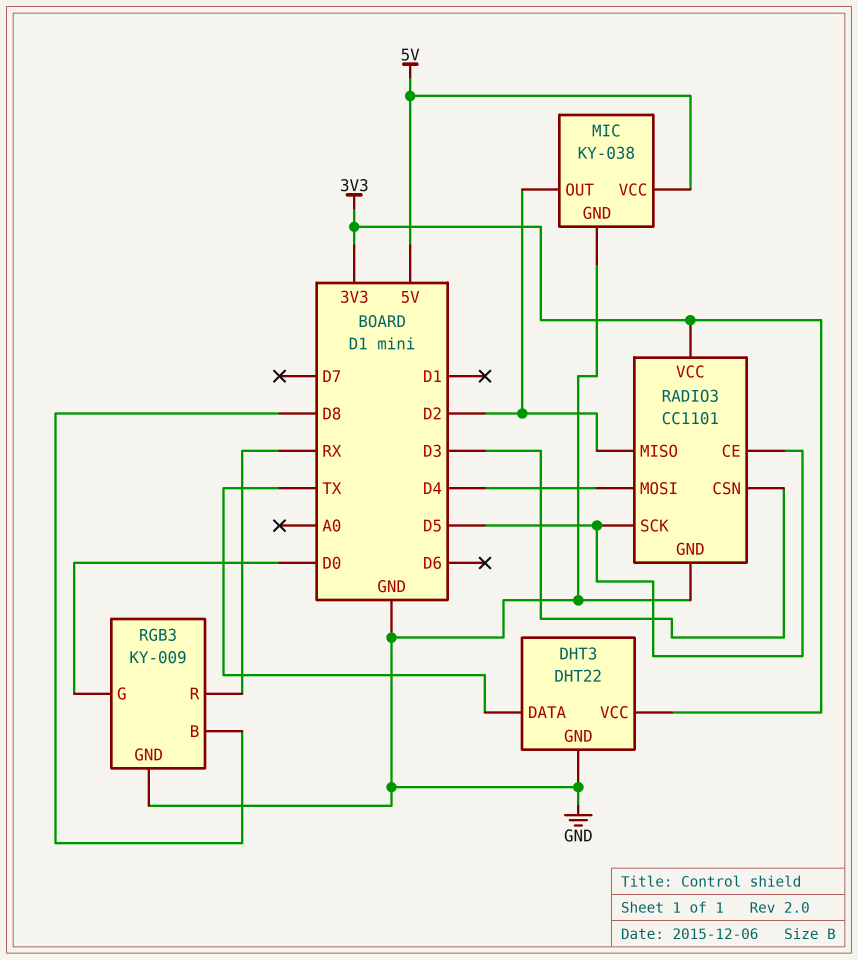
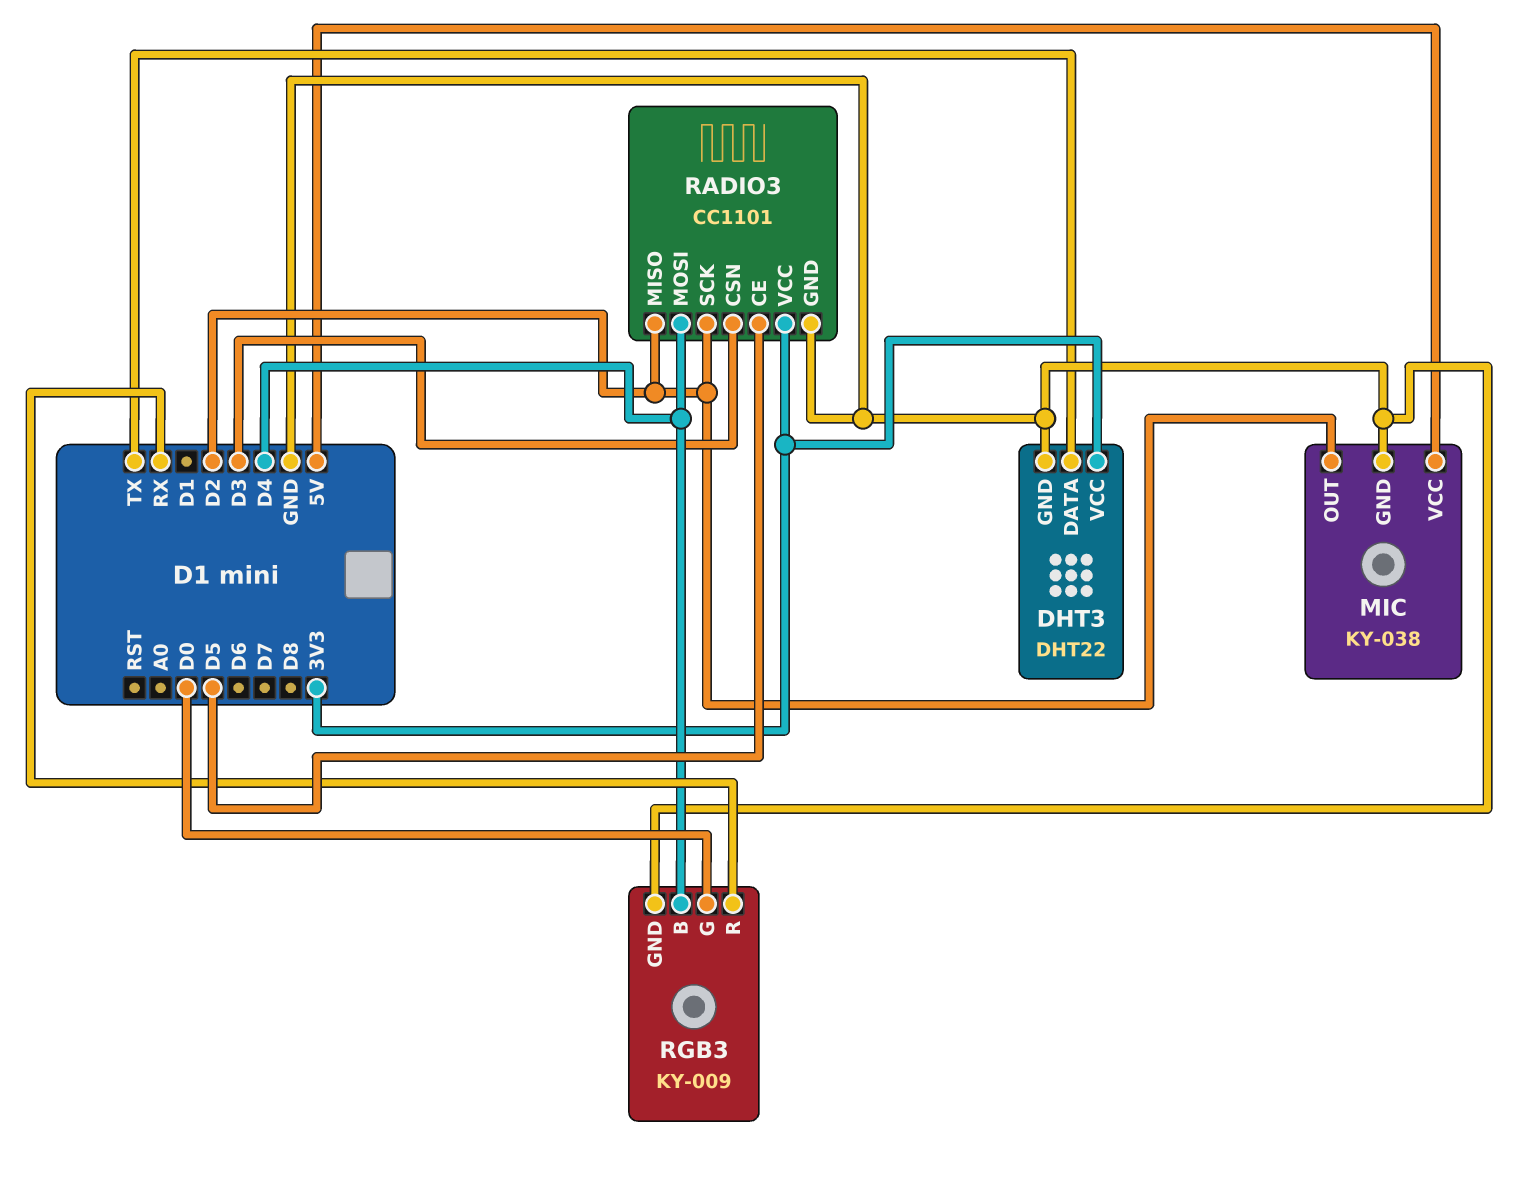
RADIO3 pin SCK: D5 -> D2
RGB3 pin B: D8 -> D4

